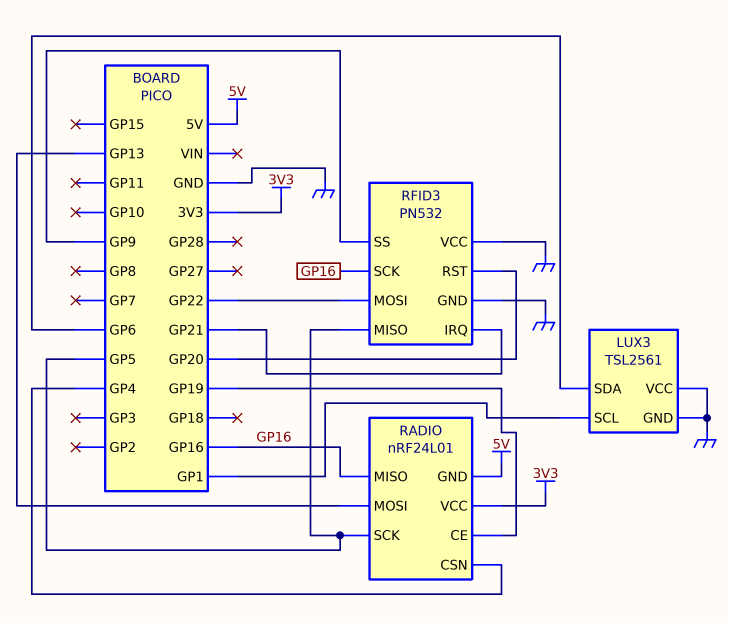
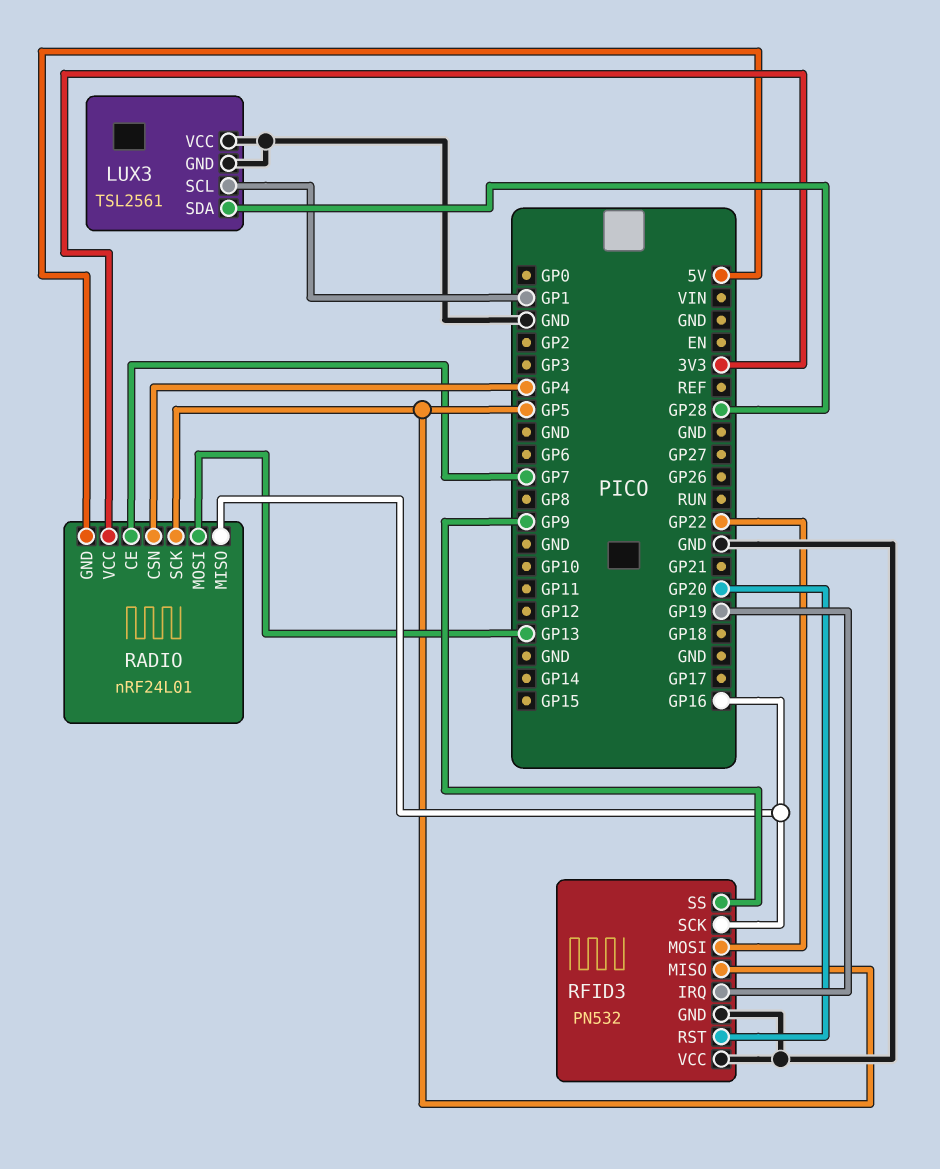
LUX3 pin SDA: GP6 -> GP28
RADIO pin CE: GP19 -> GP7
RFID3 pin IRQ: GP21 -> GP19

